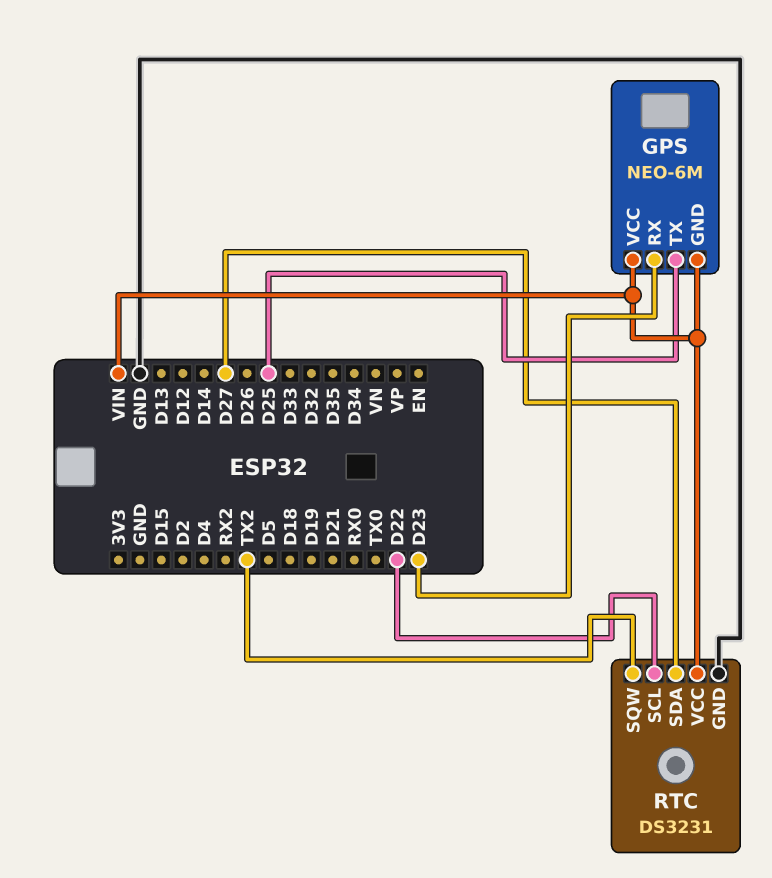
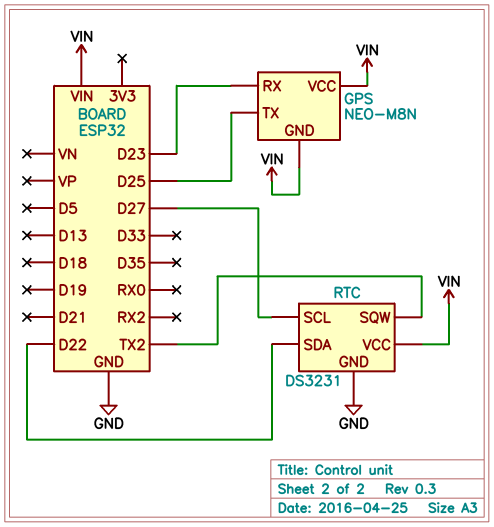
GPS: NEO-6M -> NEO-M8N
RTC pin SCL: D22 -> D27
RTC pin SDA: D27 -> D22

